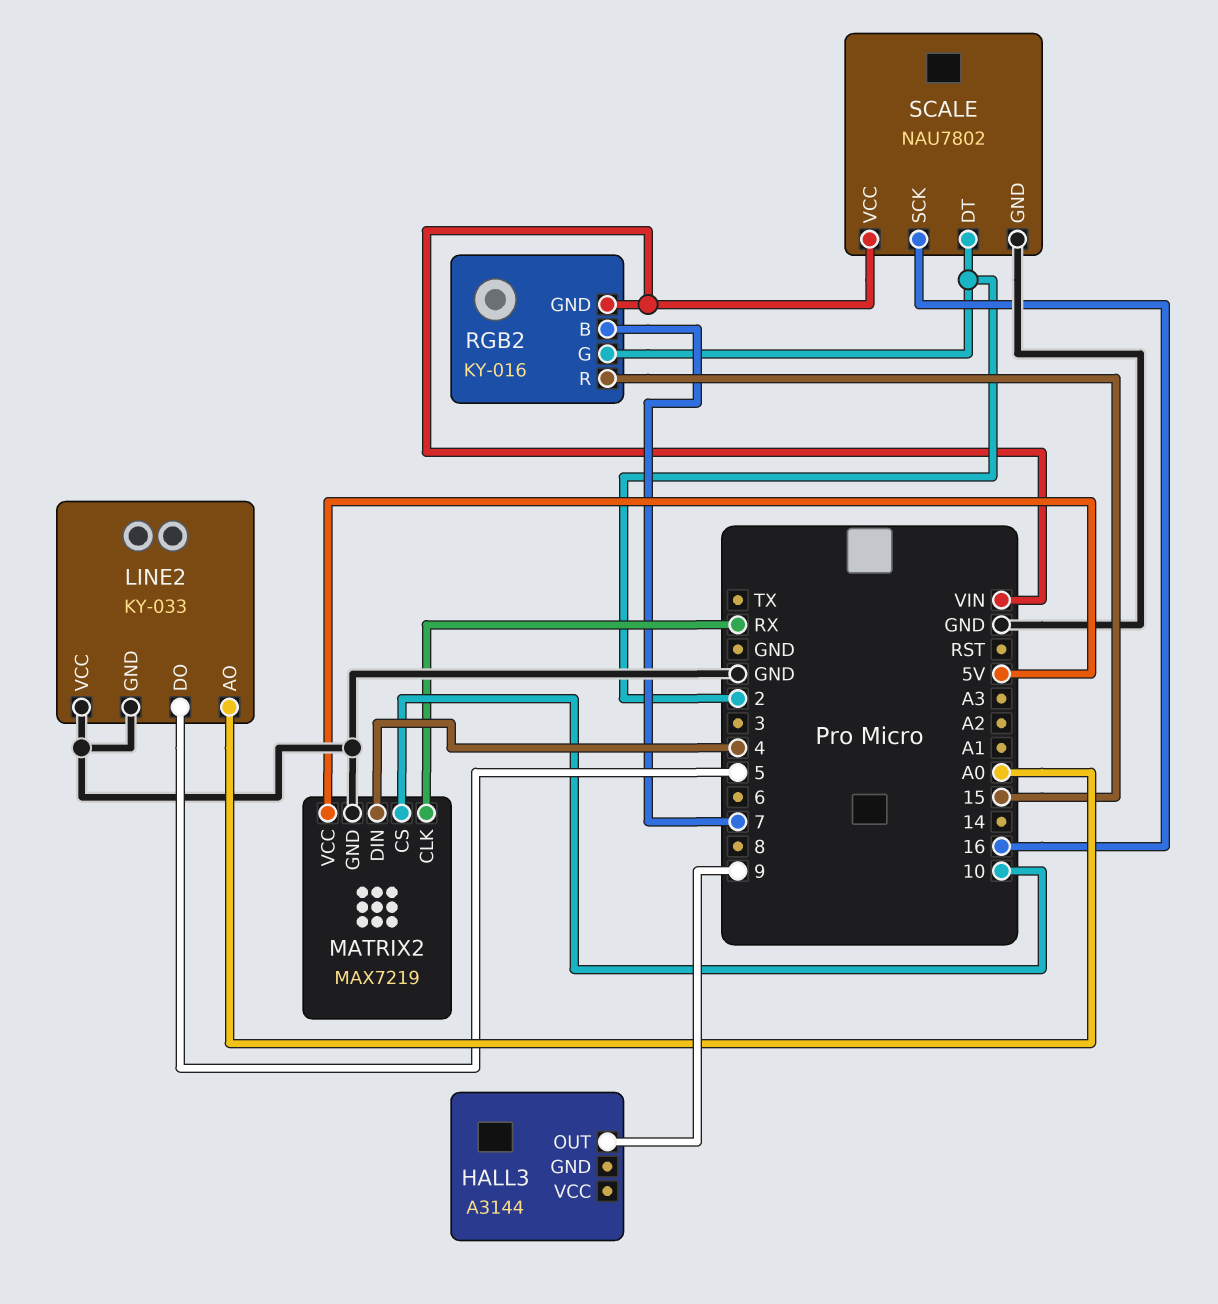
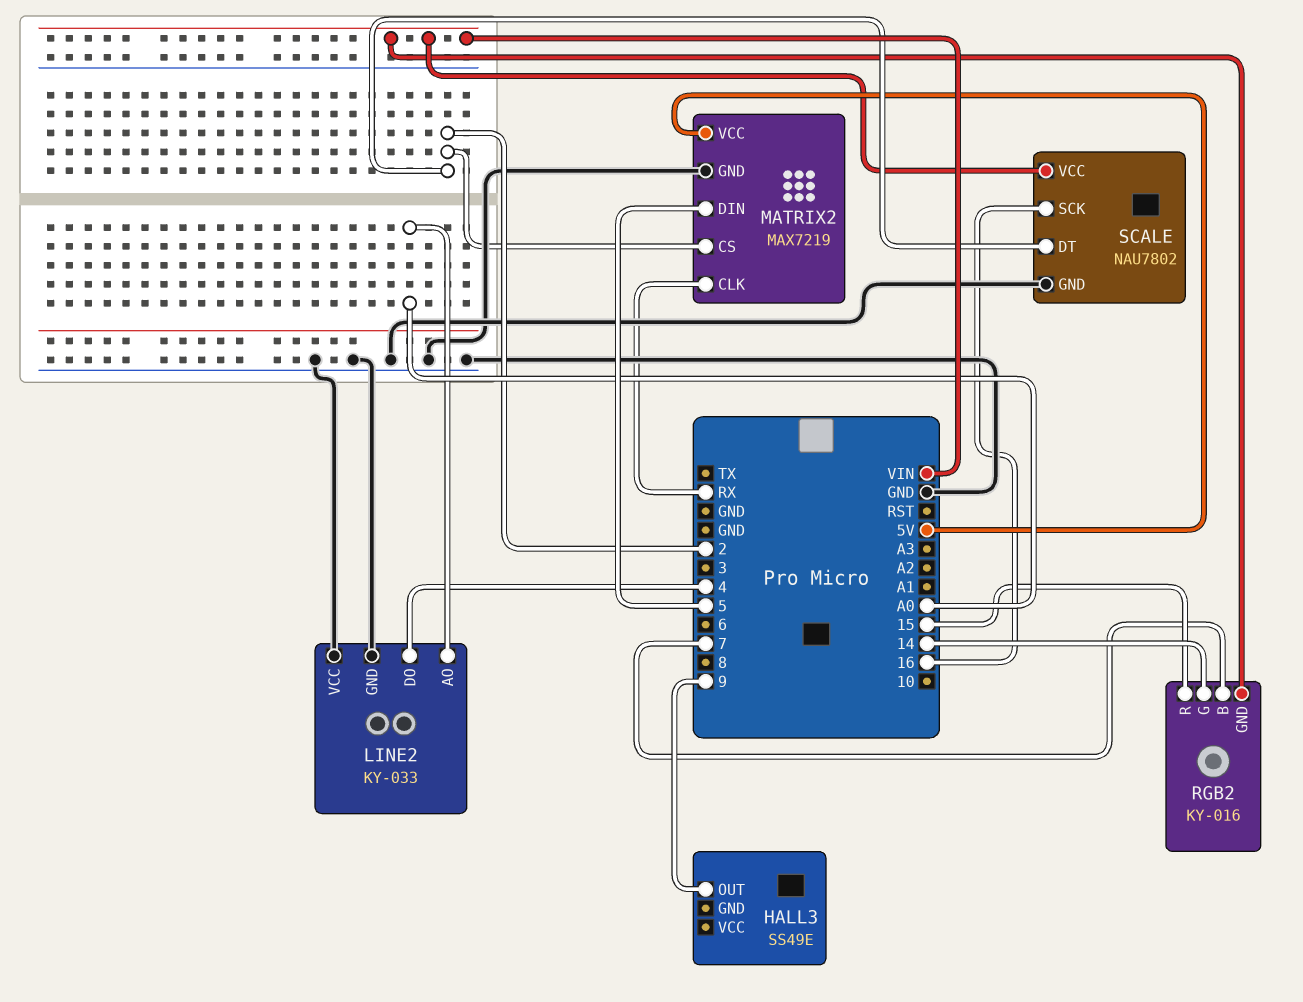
HALL3: A3144 -> SS49E
LINE2 pin DO: 5 -> 4
MATRIX2 pin CS: 10 -> 2
MATRIX2 pin DIN: 4 -> 5
RGB2 pin G: 2 -> 14

